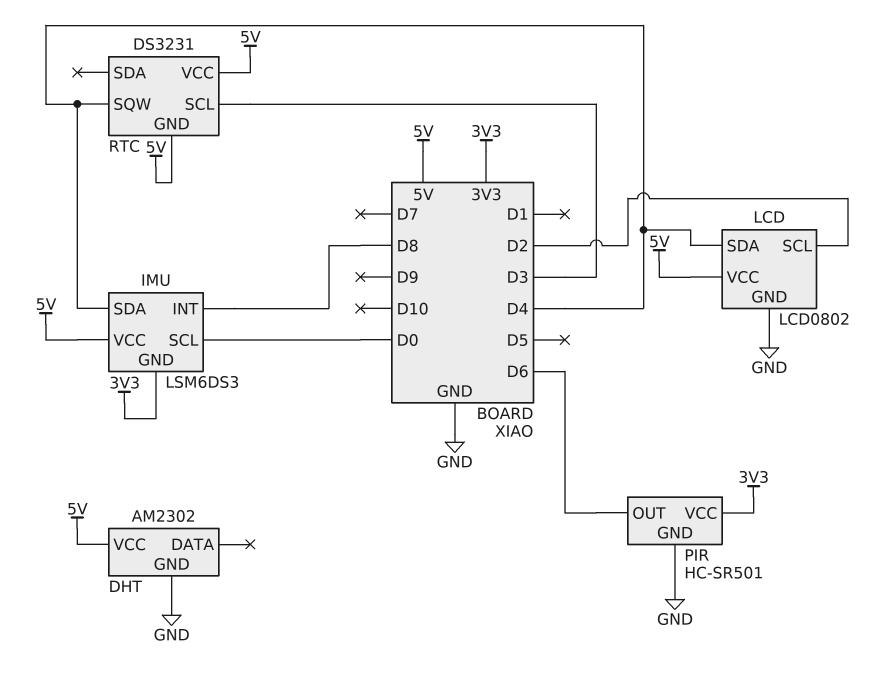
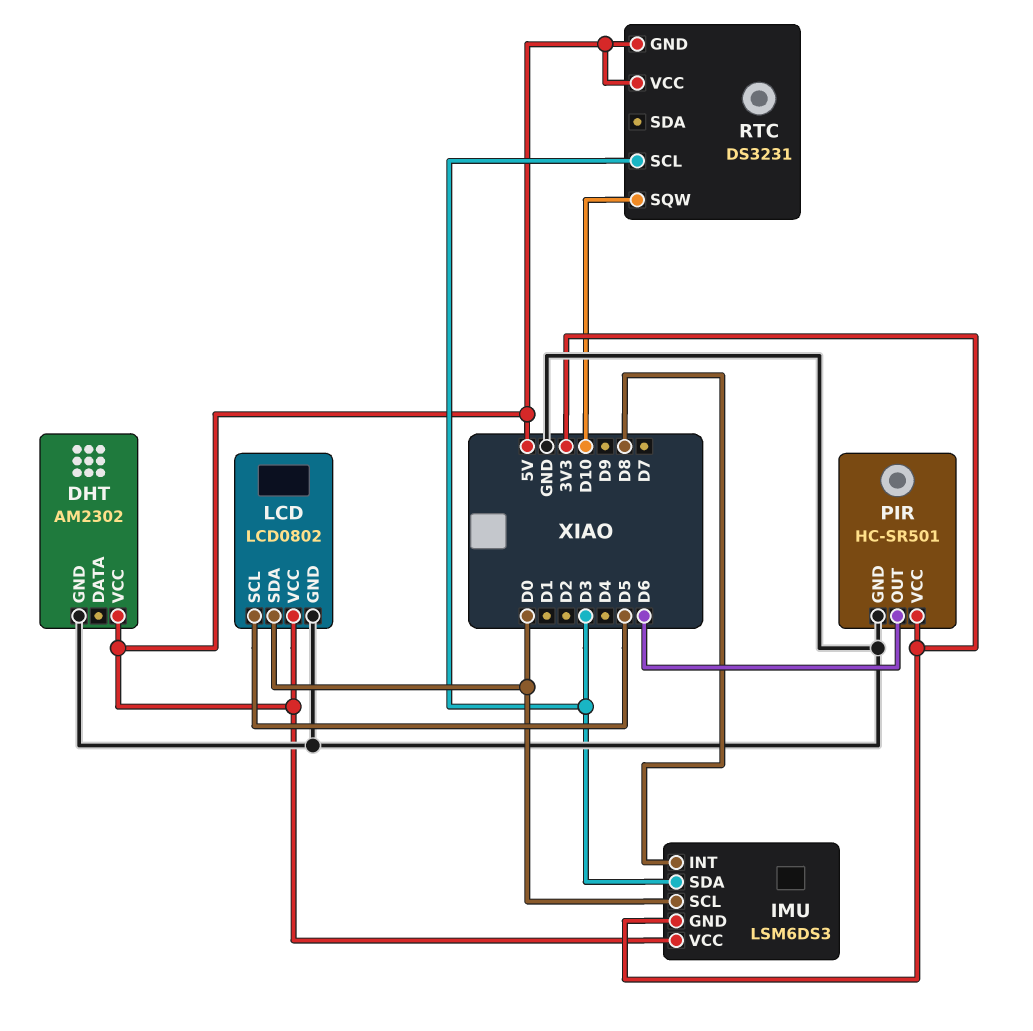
IMU pin SDA: D4 -> D3
LCD pin SCL: D2 -> D5
LCD pin SDA: D4 -> D0
RTC pin SQW: D4 -> D10

